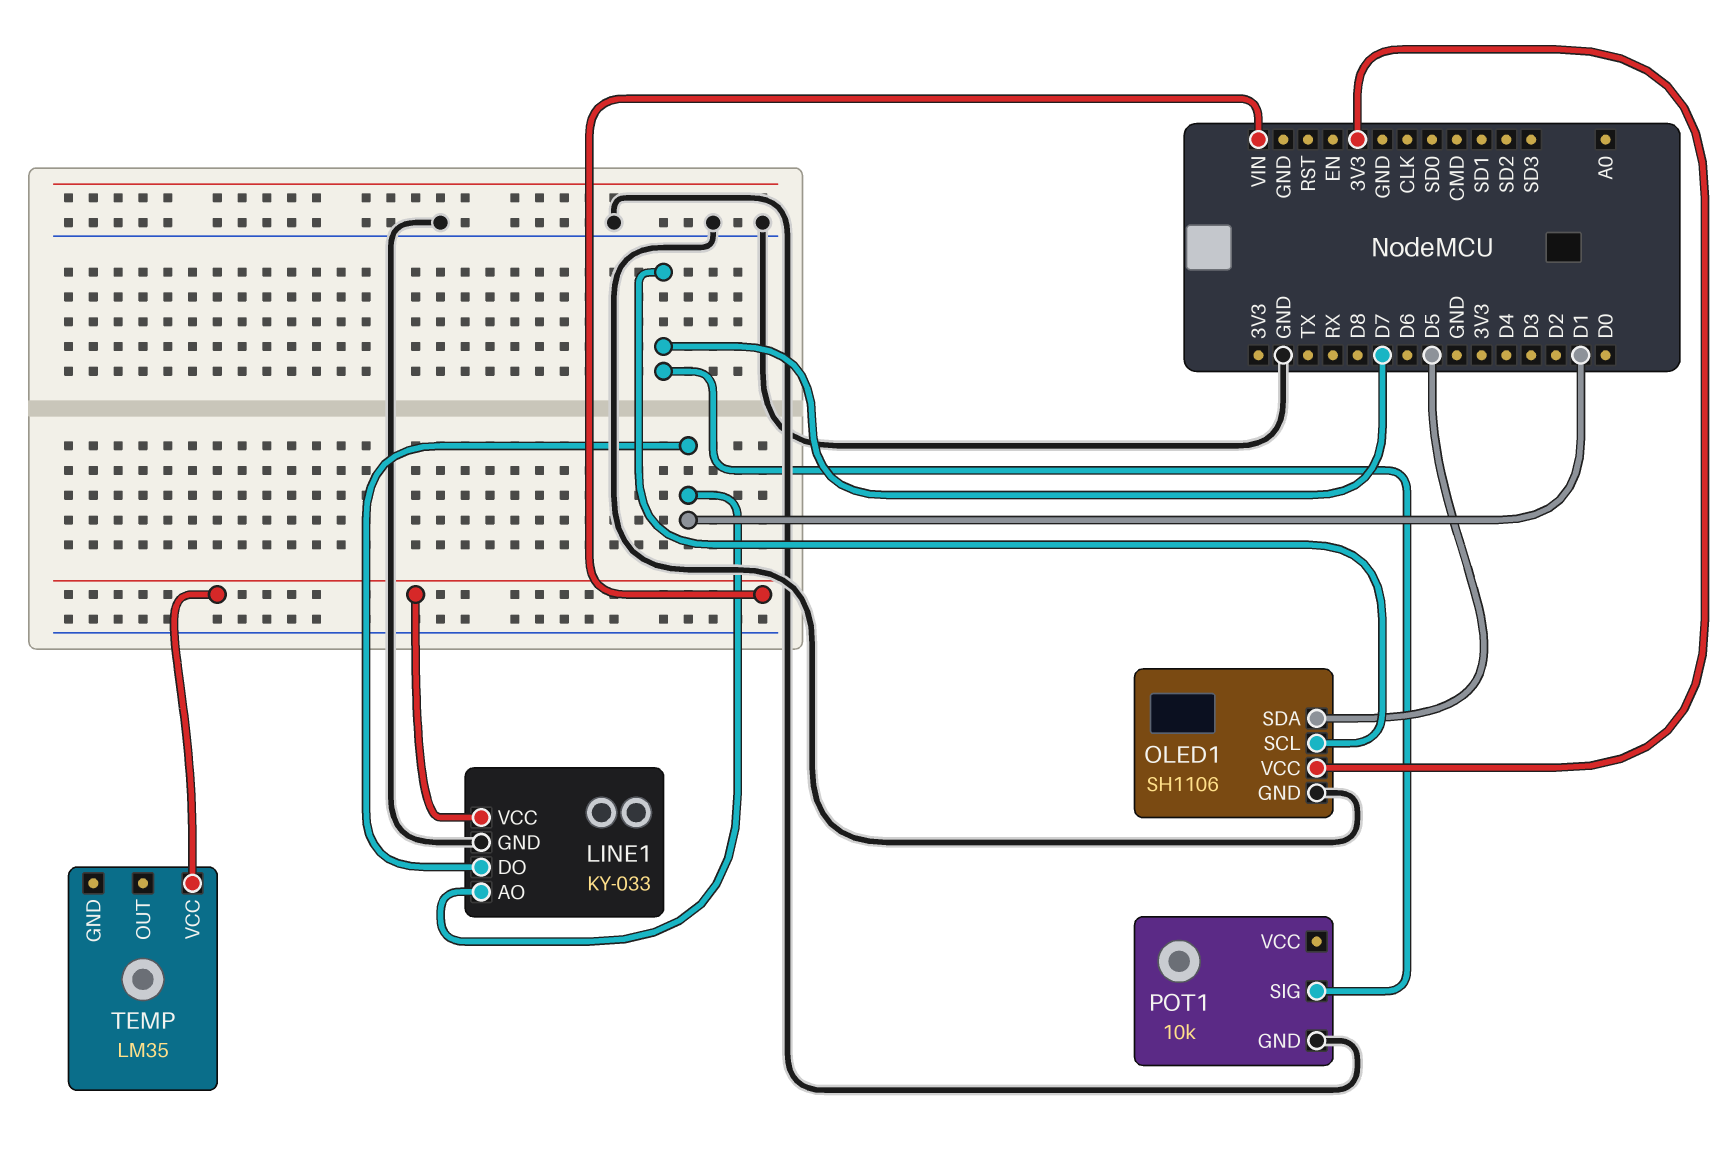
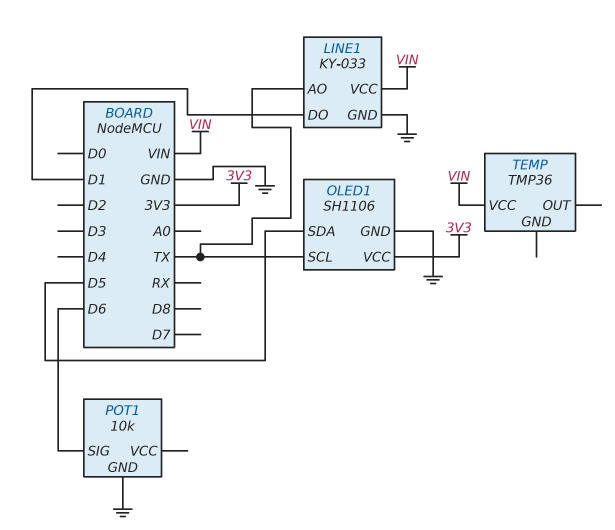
LINE1 pin AO: D1 -> TX
OLED1 pin SCL: D7 -> TX
POT1 pin SIG: D7 -> D6
TEMP: LM35 -> TMP36

